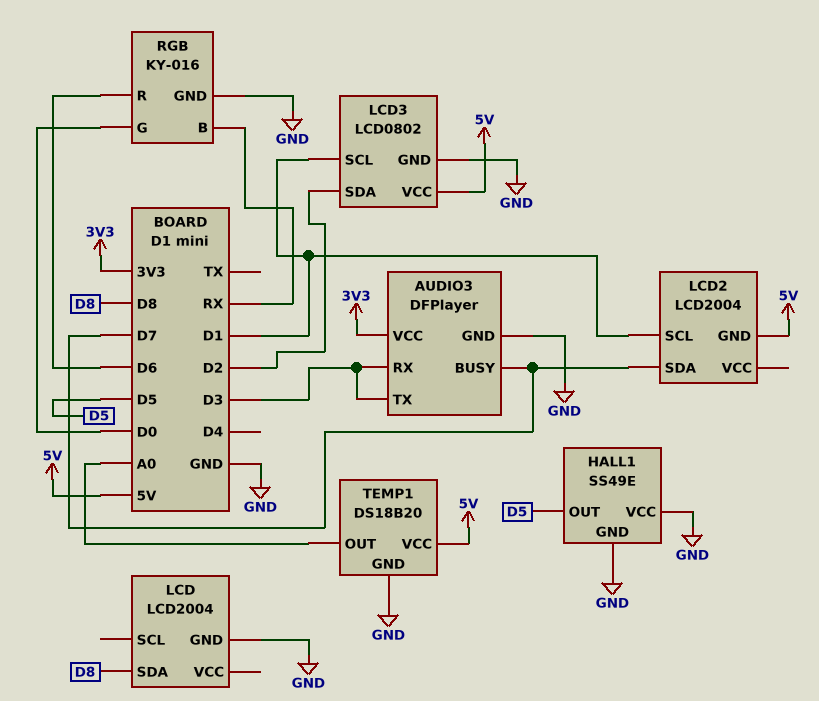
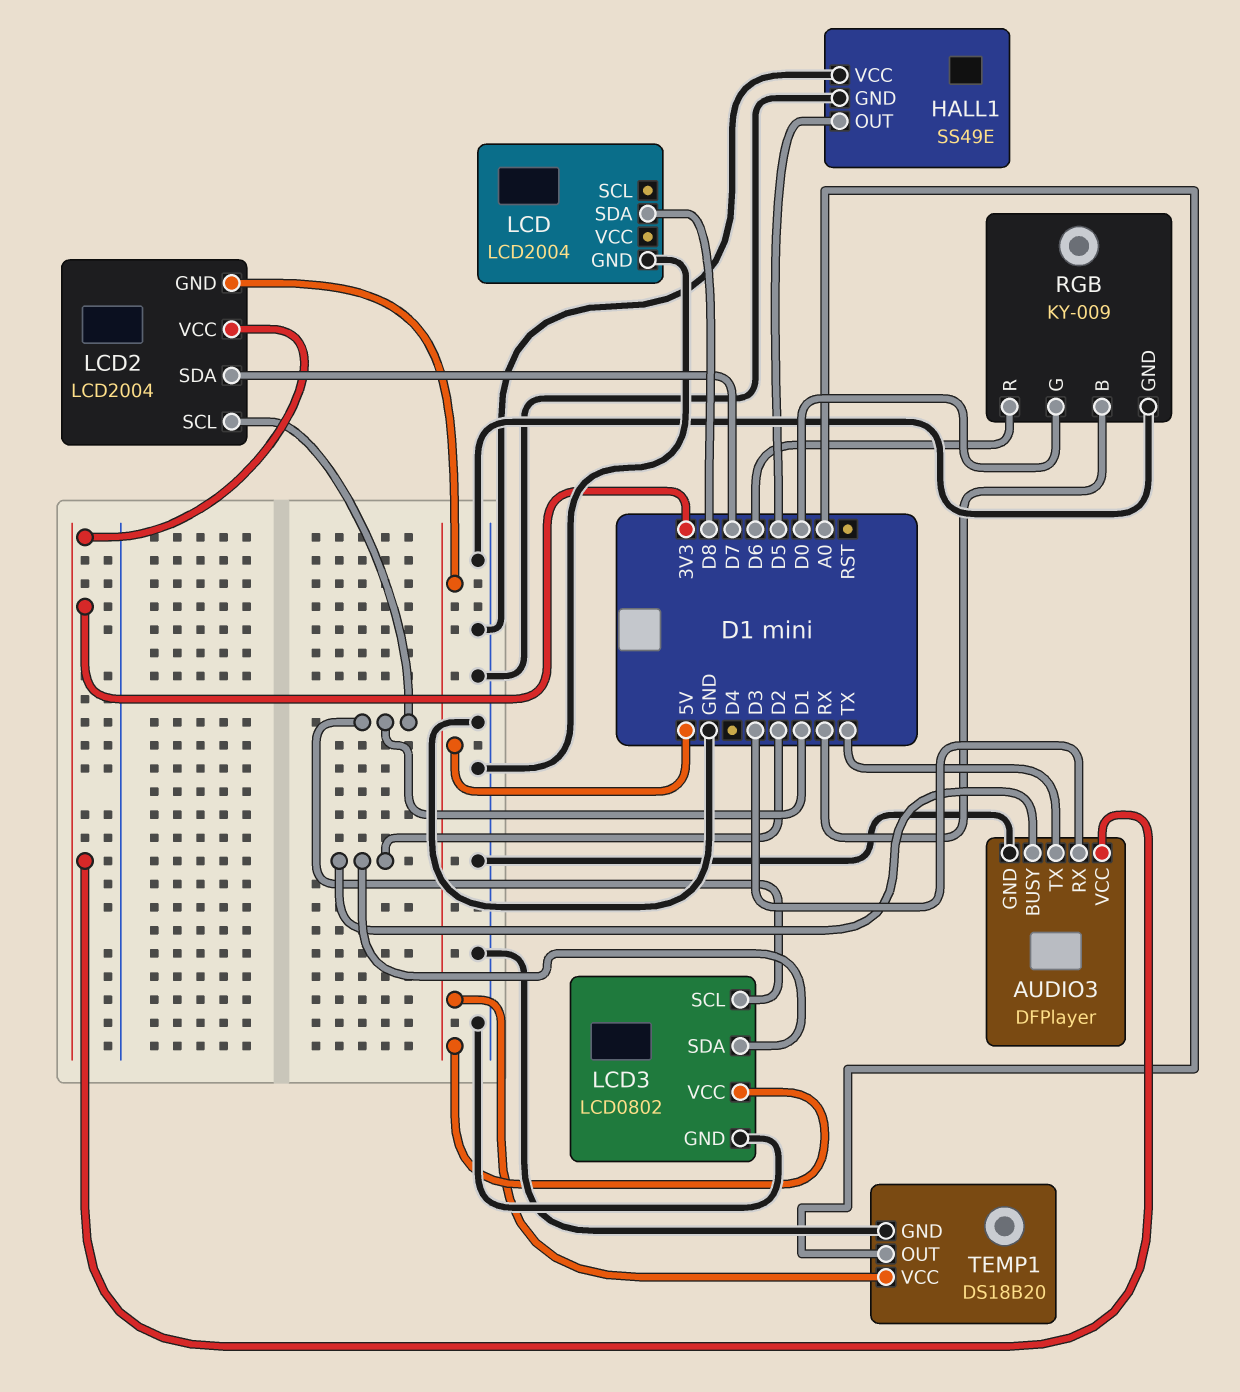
AUDIO3 pin BUSY: D7 -> D2
AUDIO3 pin TX: D3 -> TX
LCD2 pin VCC: none -> 3V3
RGB: KY-016 -> KY-009

